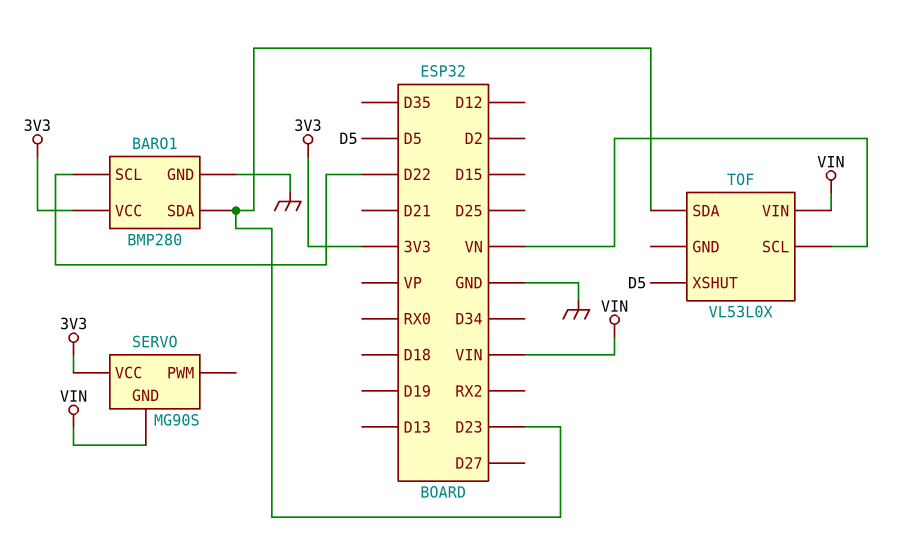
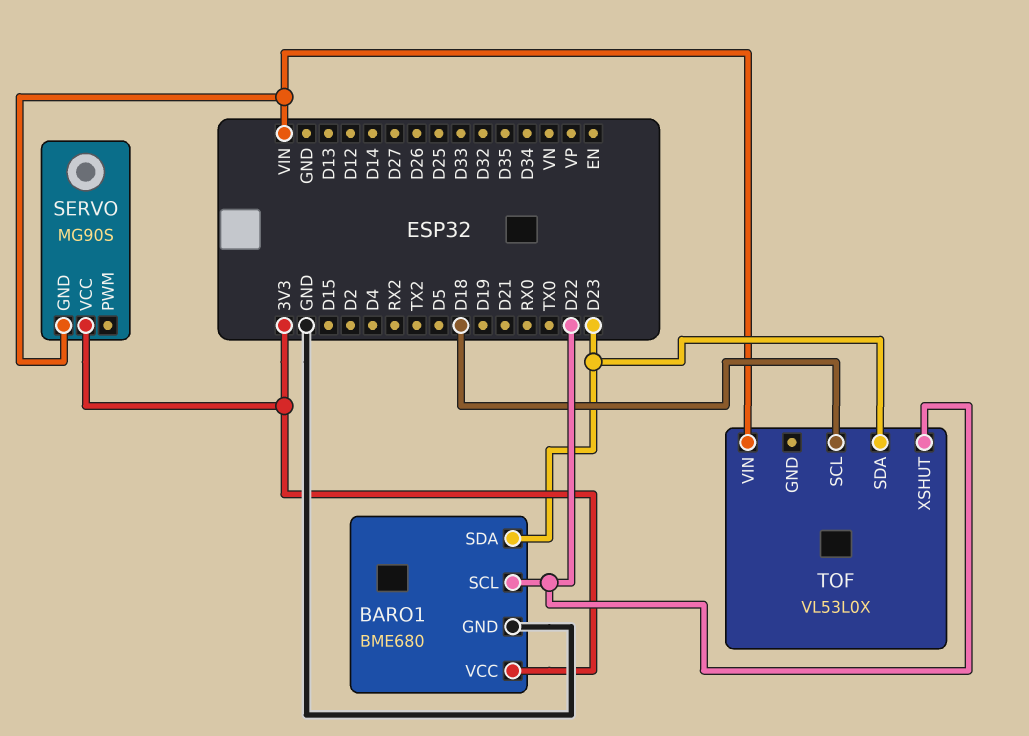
BARO1: BMP280 -> BME680
TOF pin SCL: VN -> D18
TOF pin XSHUT: D5 -> D22

